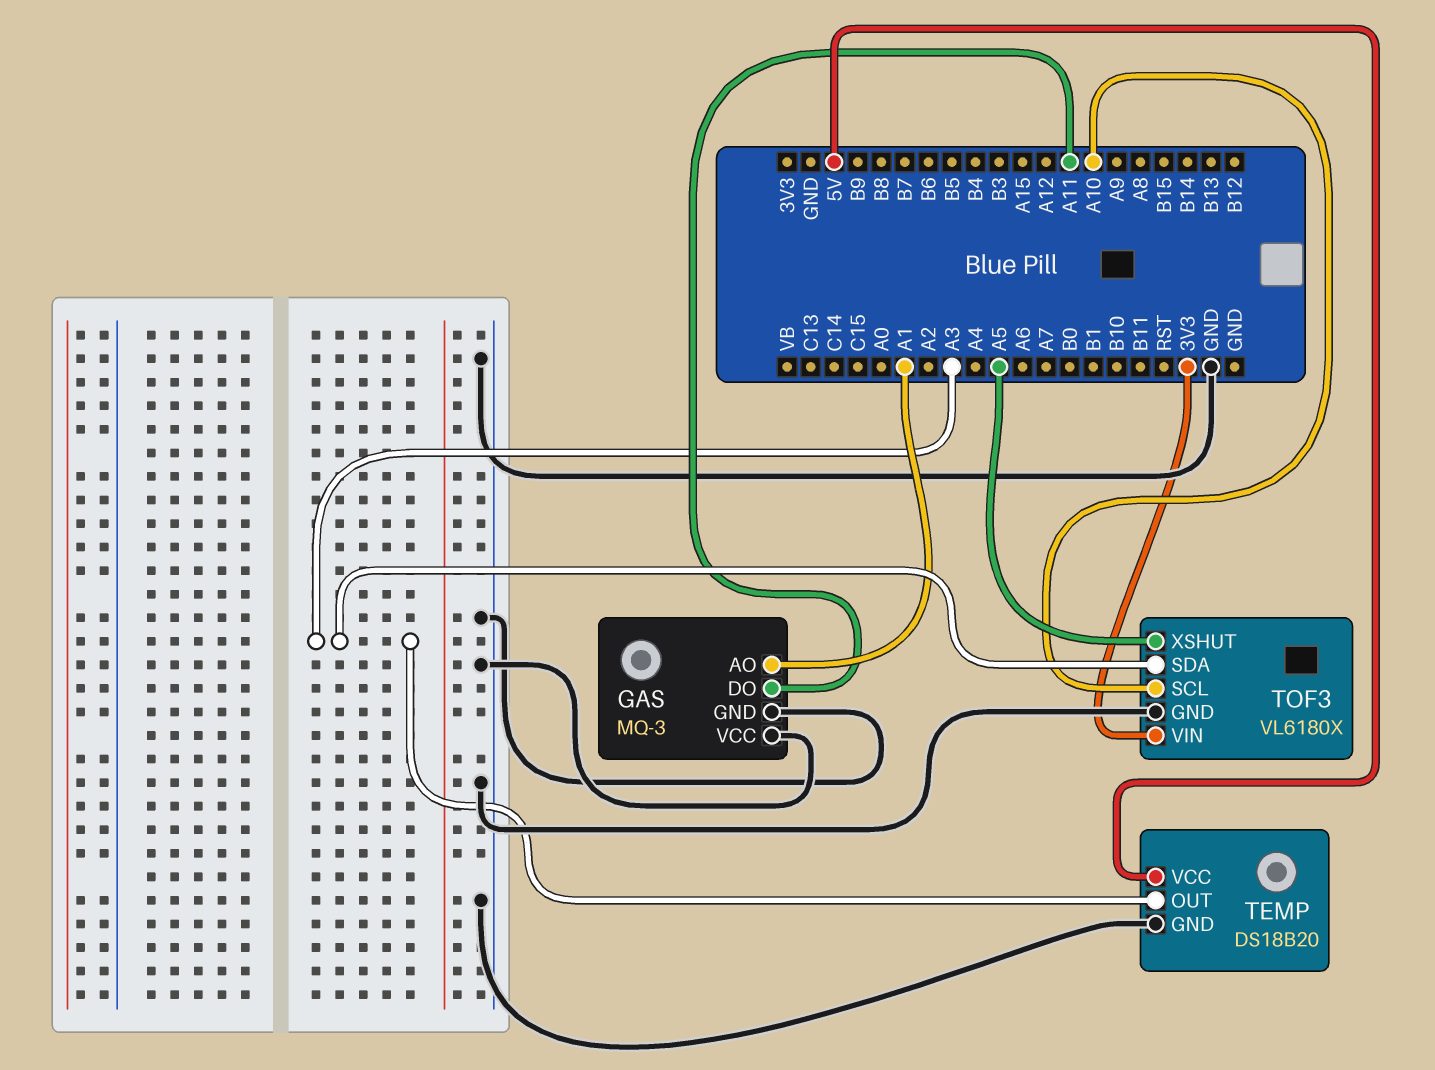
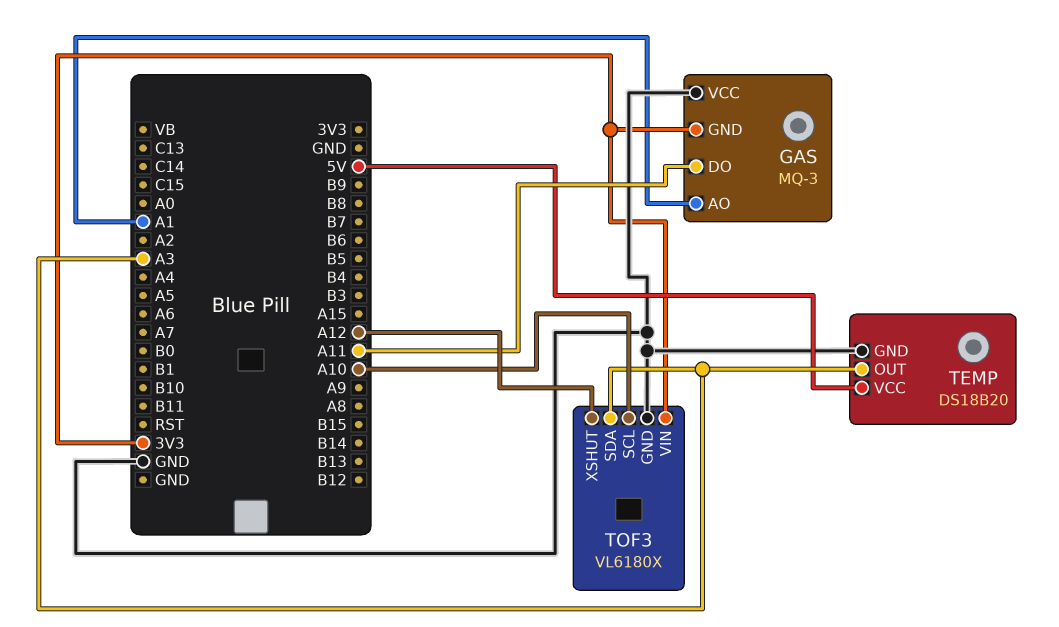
GAS pin GND: GND -> 3V3
TOF3 pin XSHUT: A5 -> A12

